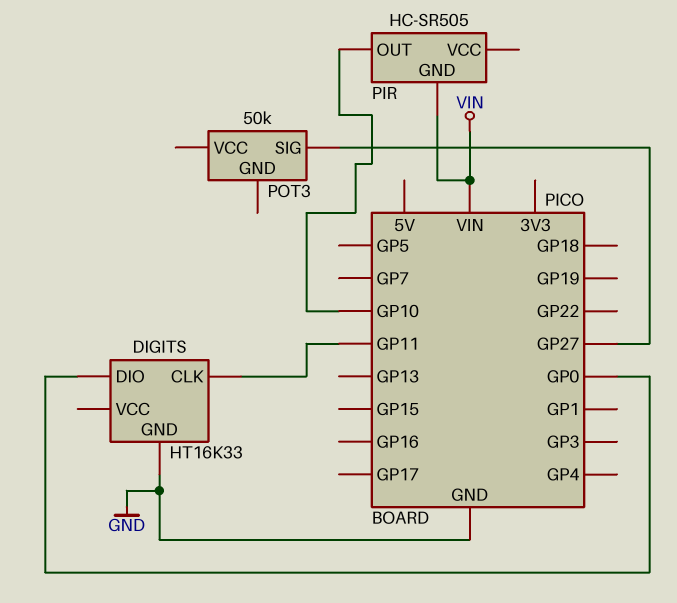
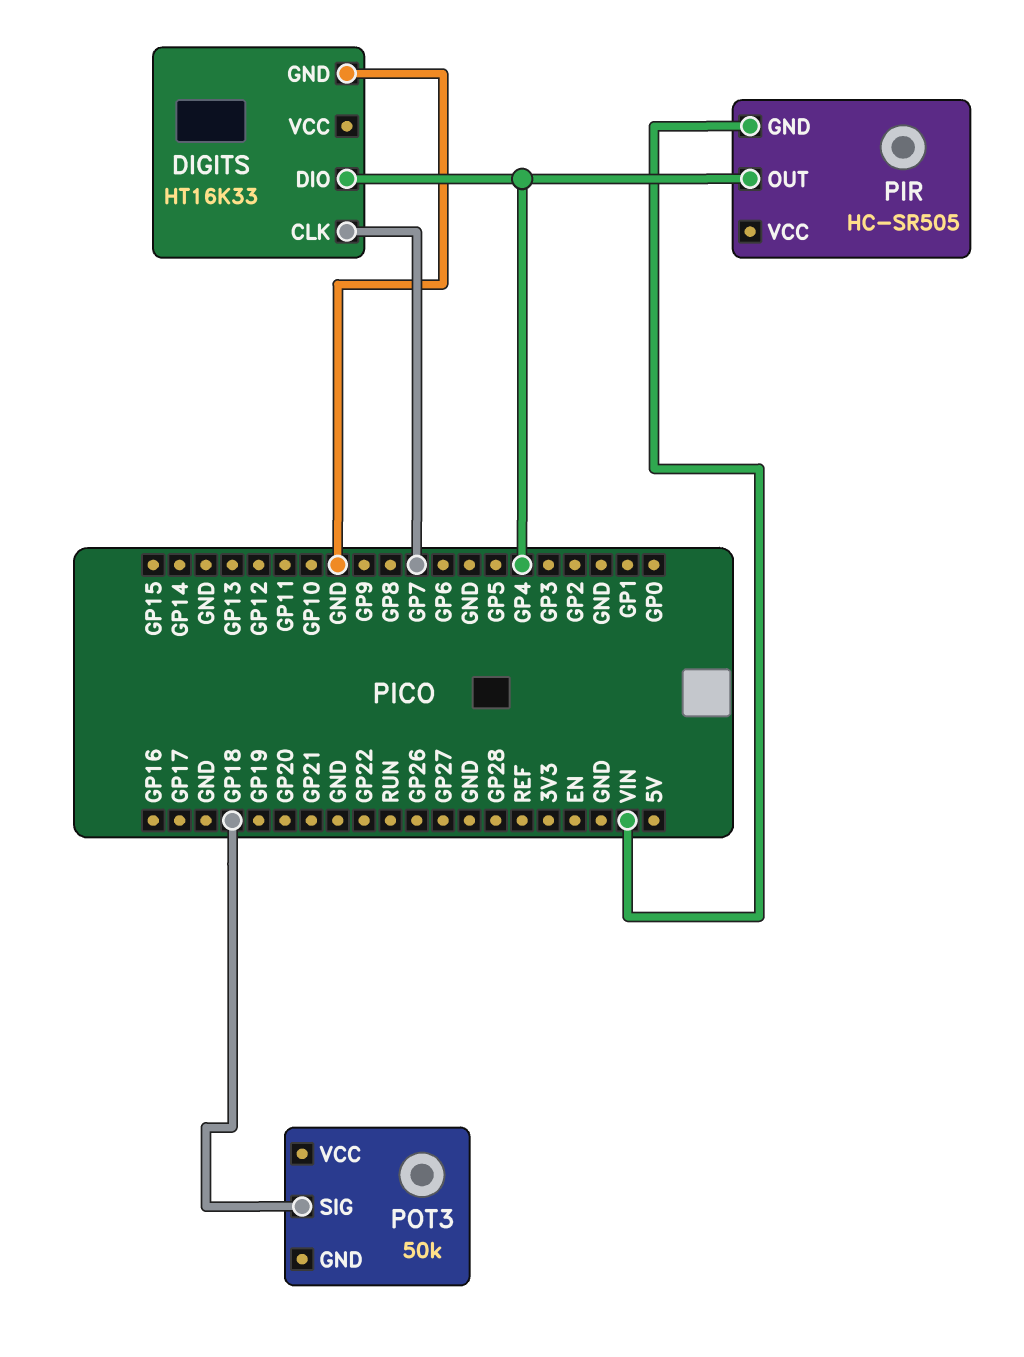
DIGITS pin CLK: GP11 -> GP7
DIGITS pin DIO: GP0 -> GP4
PIR pin OUT: GP10 -> GP4
POT3 pin SIG: GP27 -> GP18

